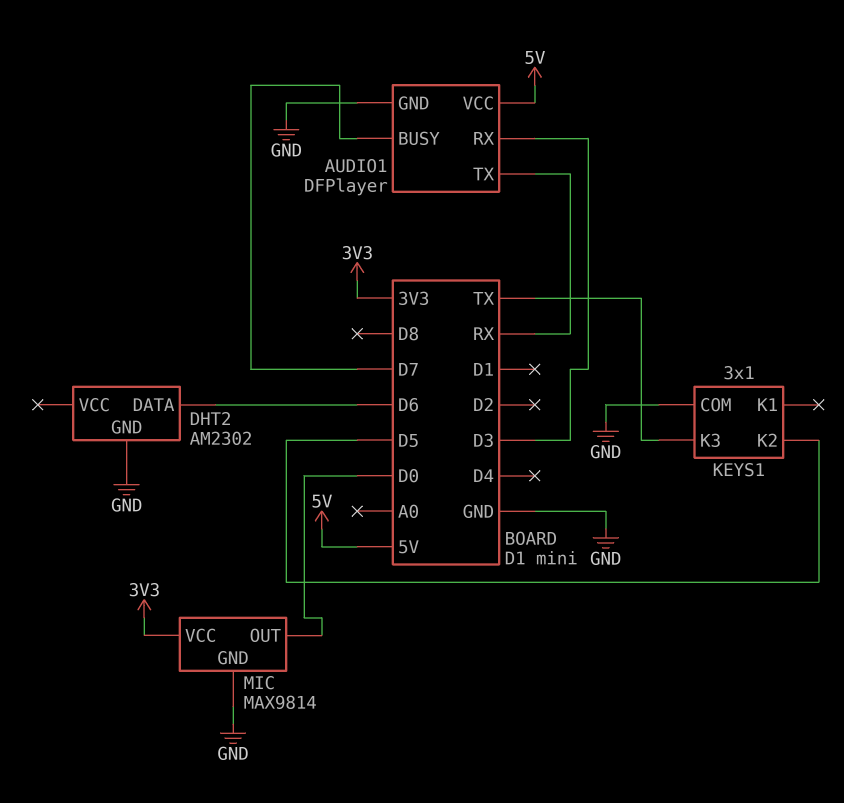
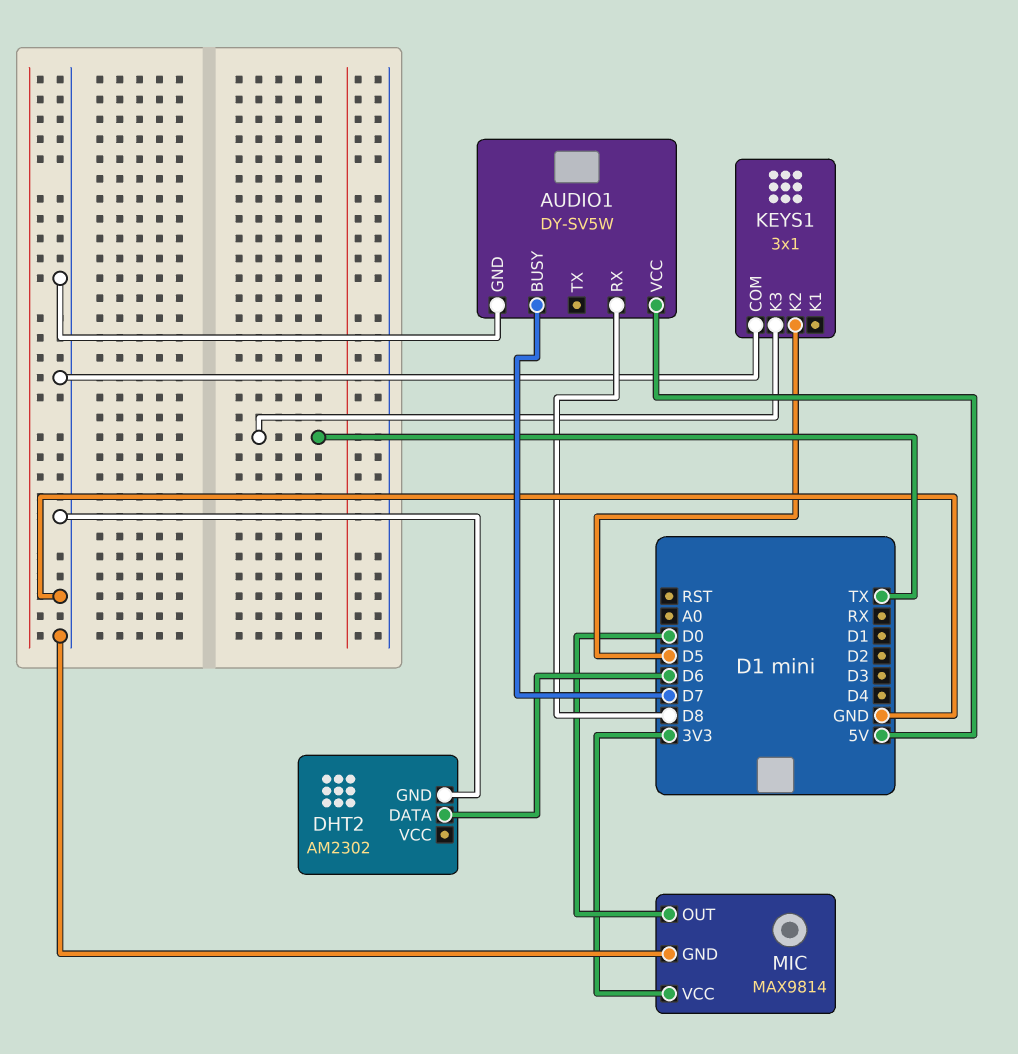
AUDIO1: DFPlayer -> DY-SV5W
AUDIO1 pin RX: D3 -> D8
AUDIO1 pin TX: RX -> none

